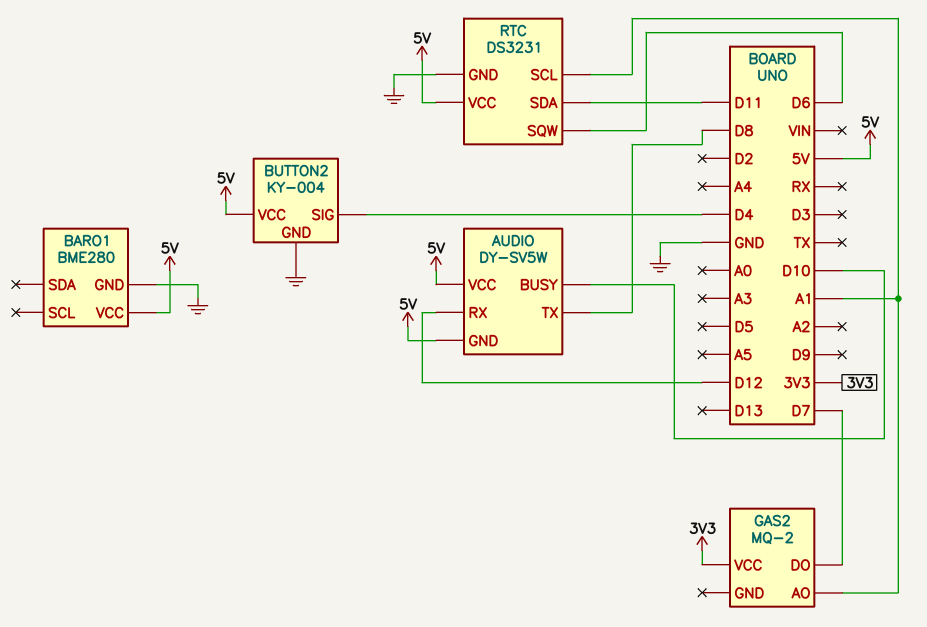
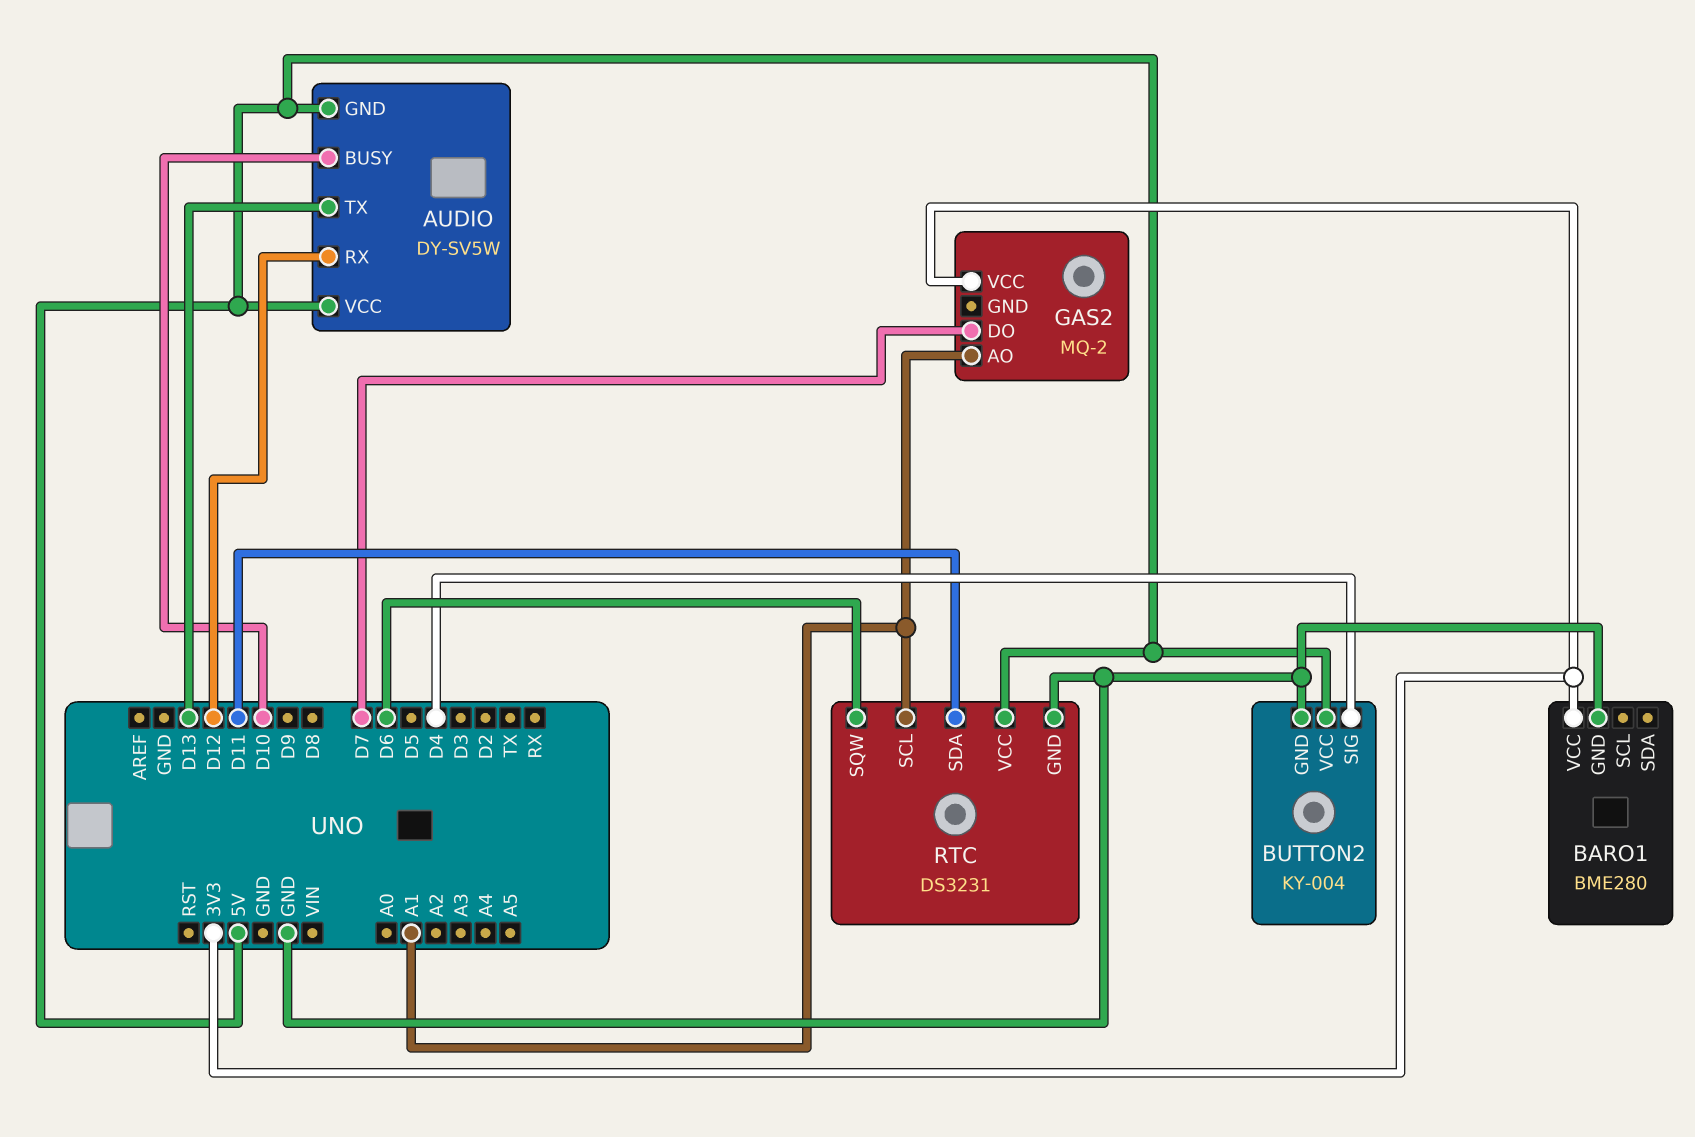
AUDIO pin TX: D8 -> D13
BARO1 pin VCC: 5V -> 3V3

